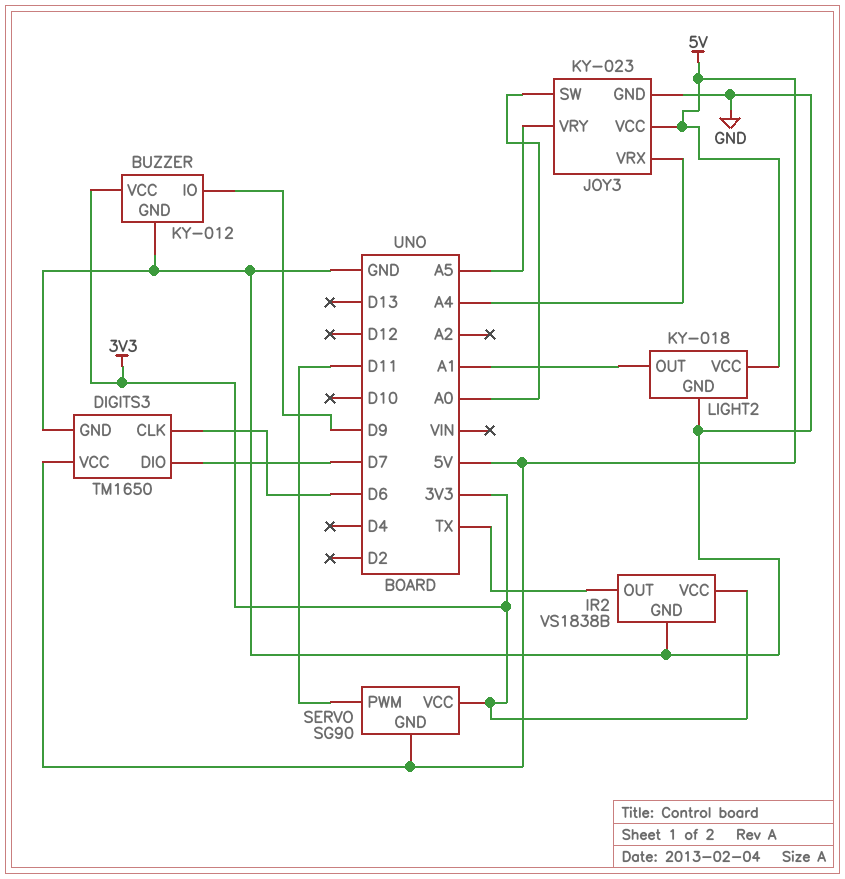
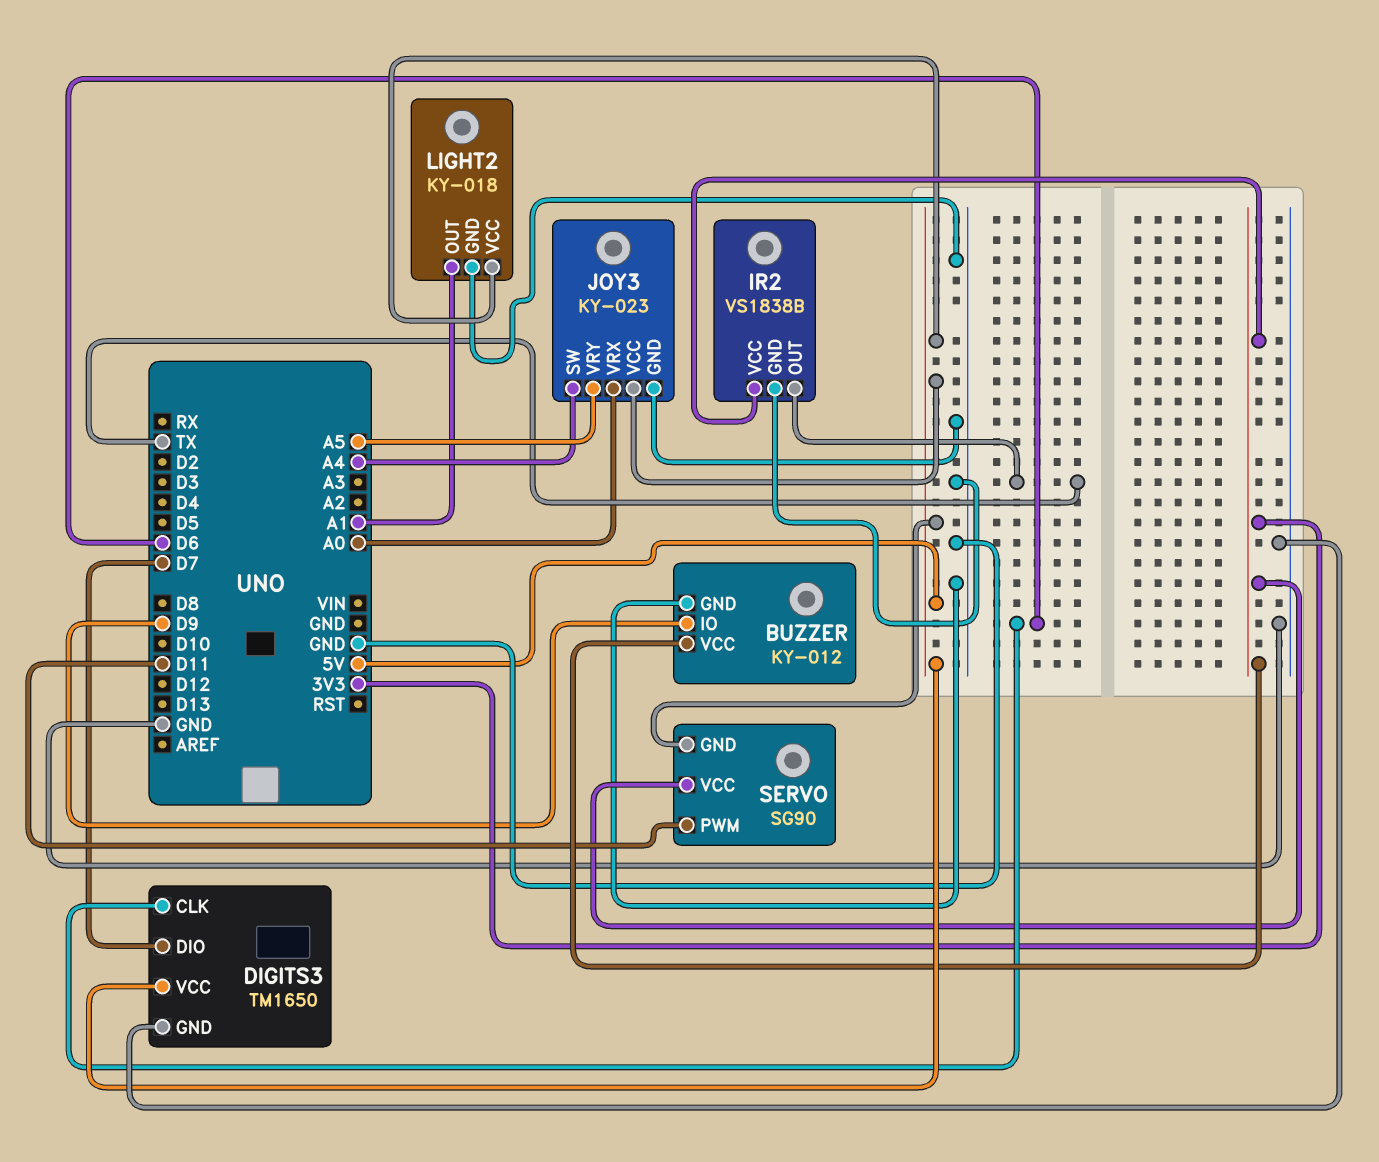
JOY3 pin SW: A0 -> A4
JOY3 pin VRX: A4 -> A0

